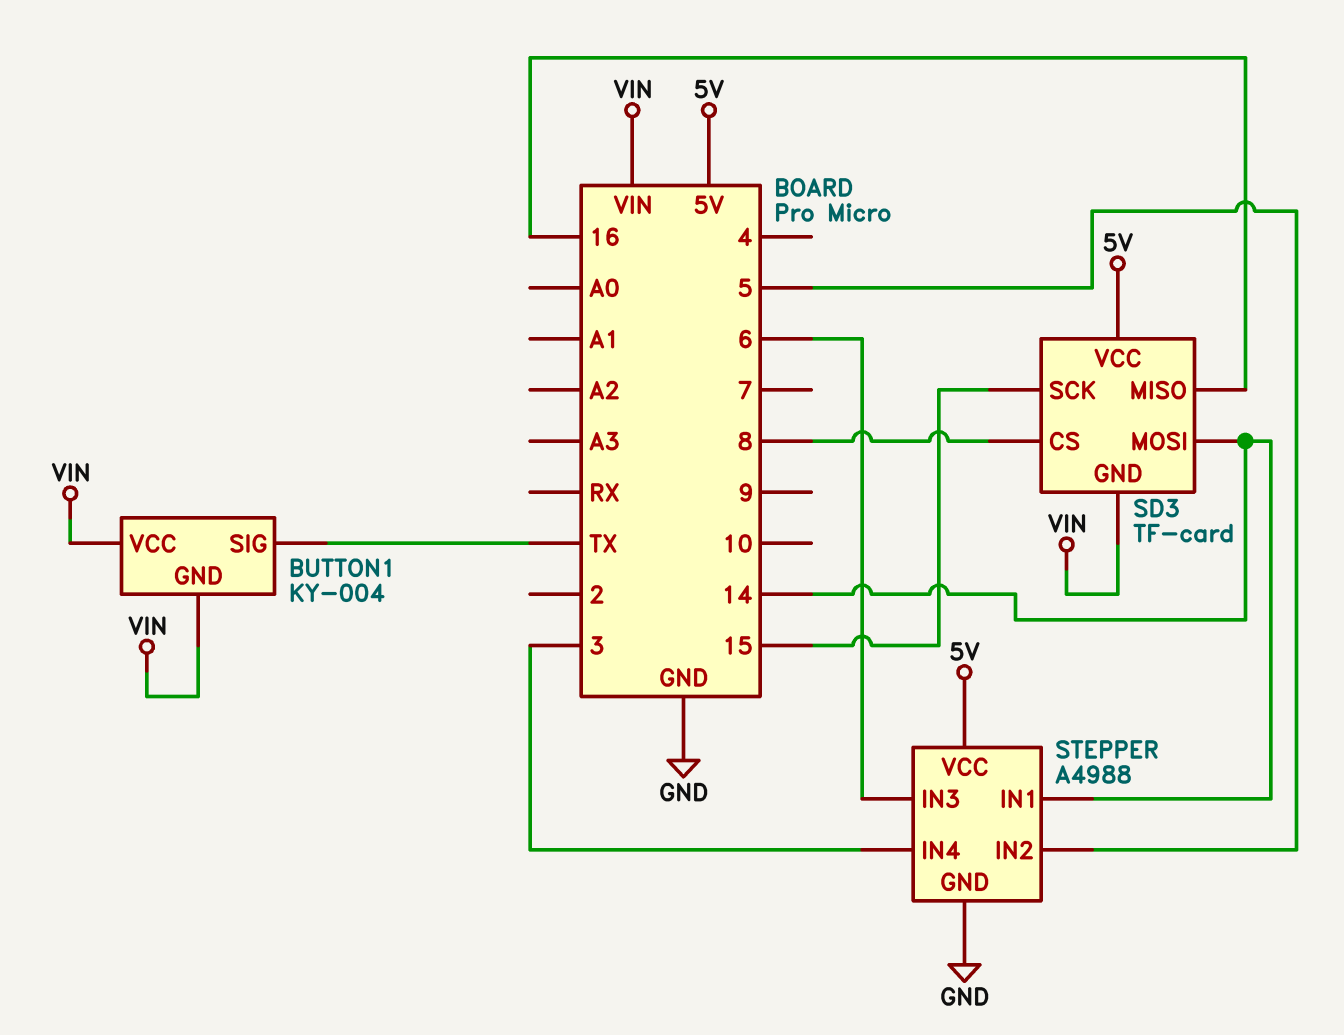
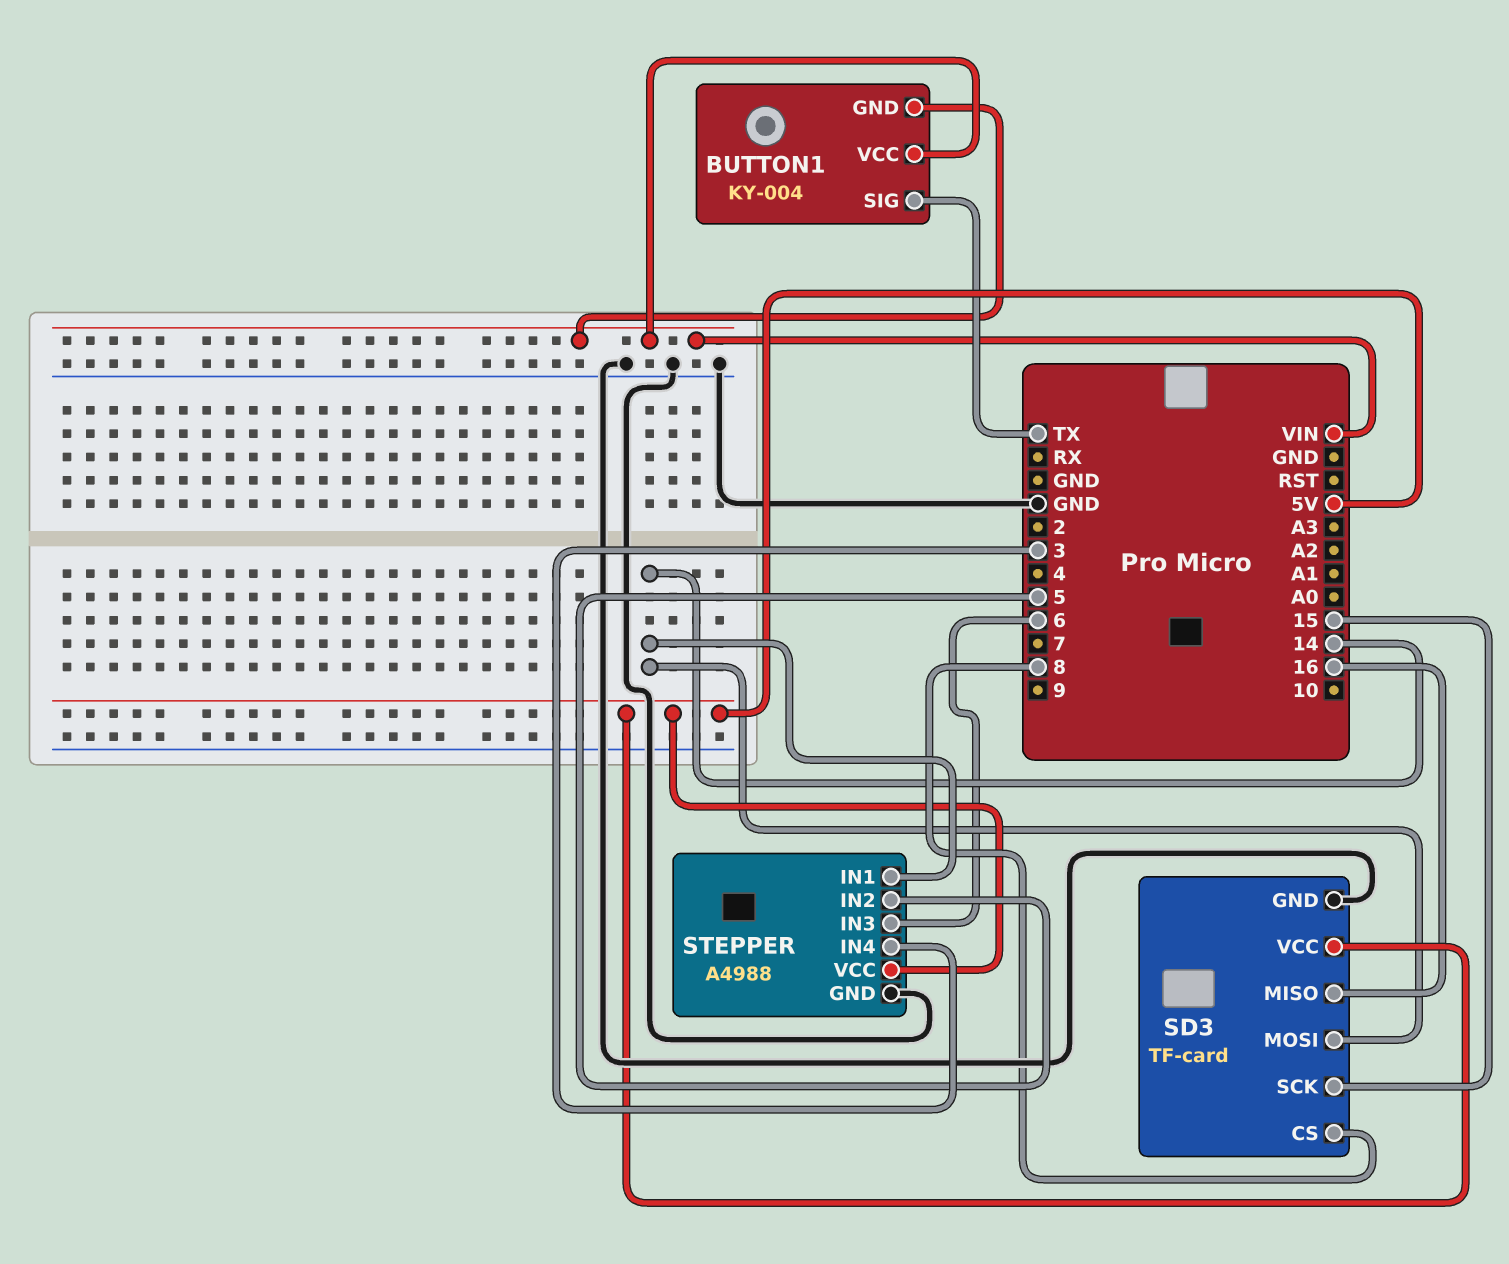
SD3 pin GND: VIN -> GND

